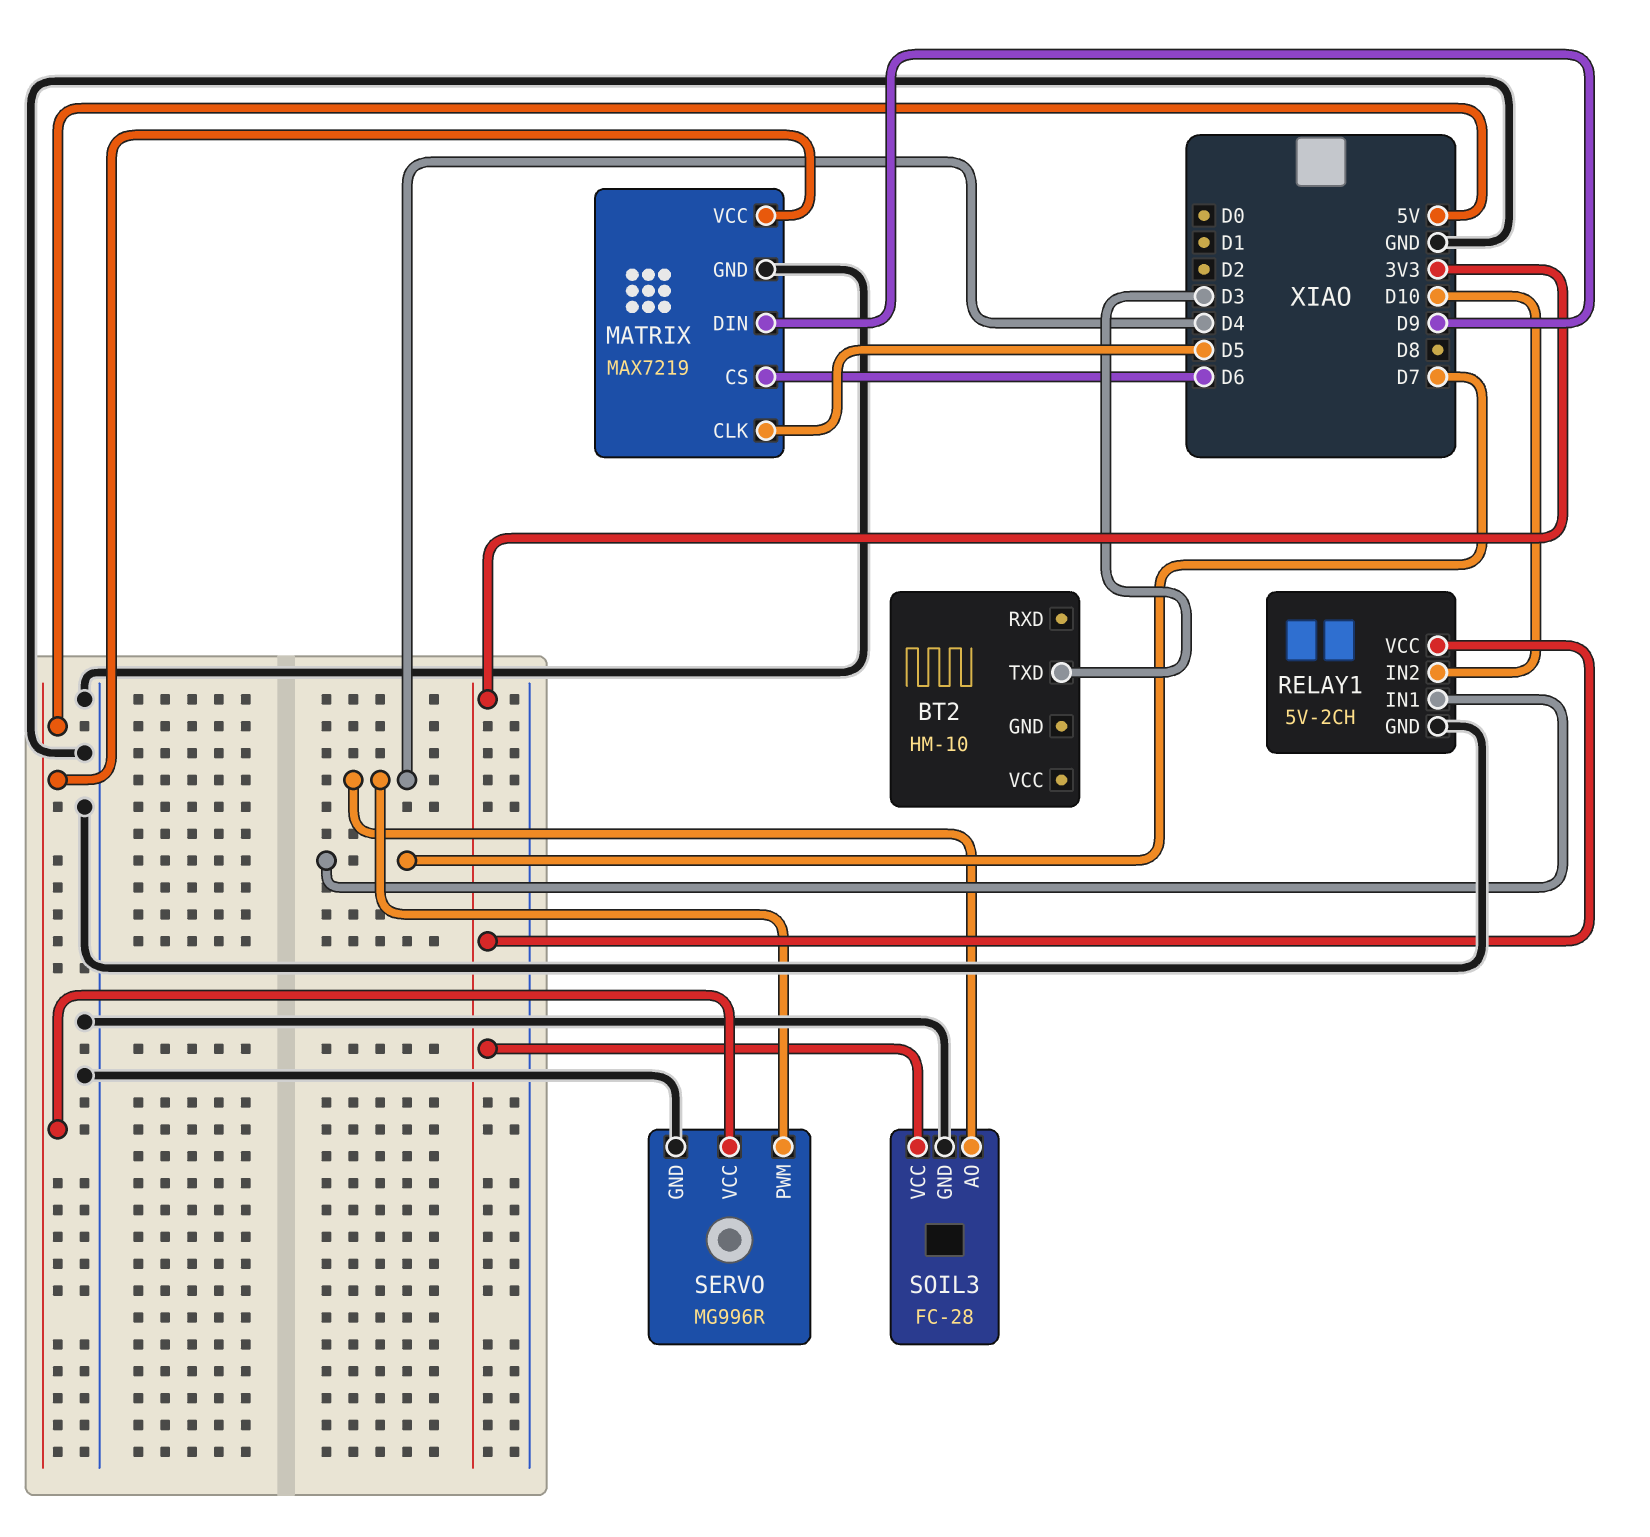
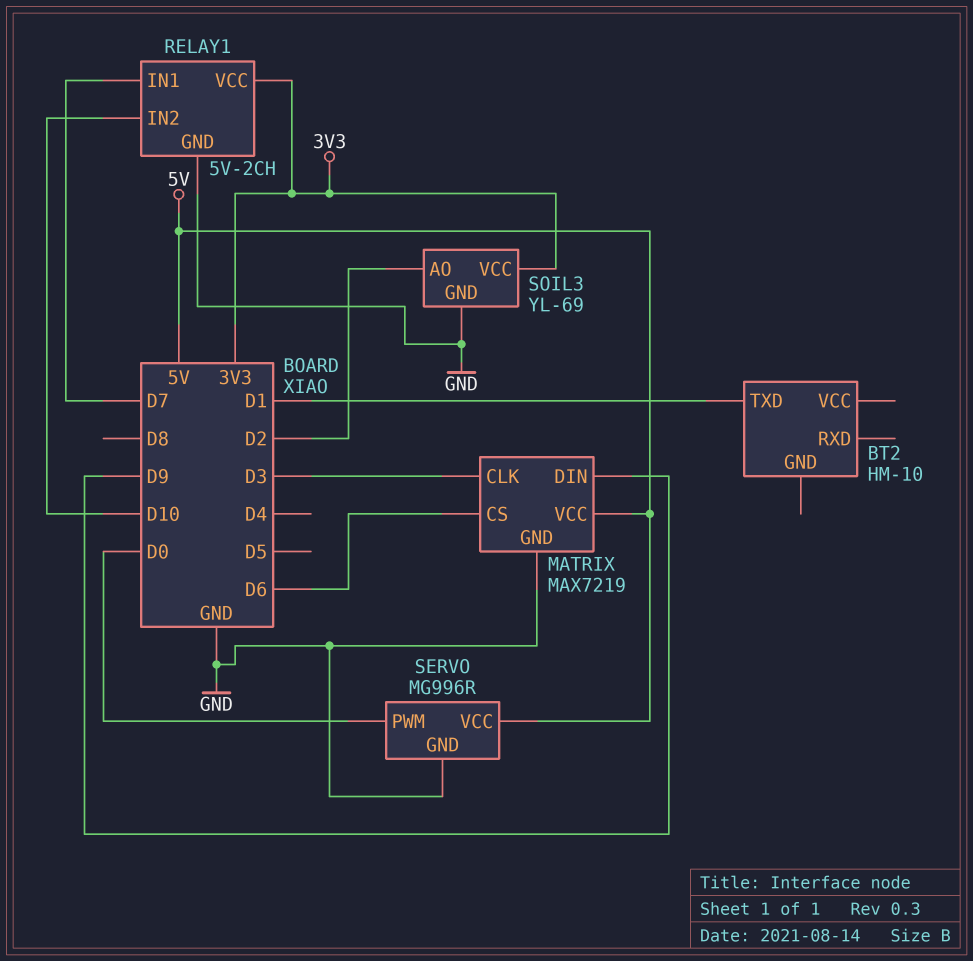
BT2 pin TXD: D3 -> D1
MATRIX pin CLK: D5 -> D3
SERVO pin PWM: D4 -> D0
SOIL3: FC-28 -> YL-69
SOIL3 pin AO: D4 -> D2

